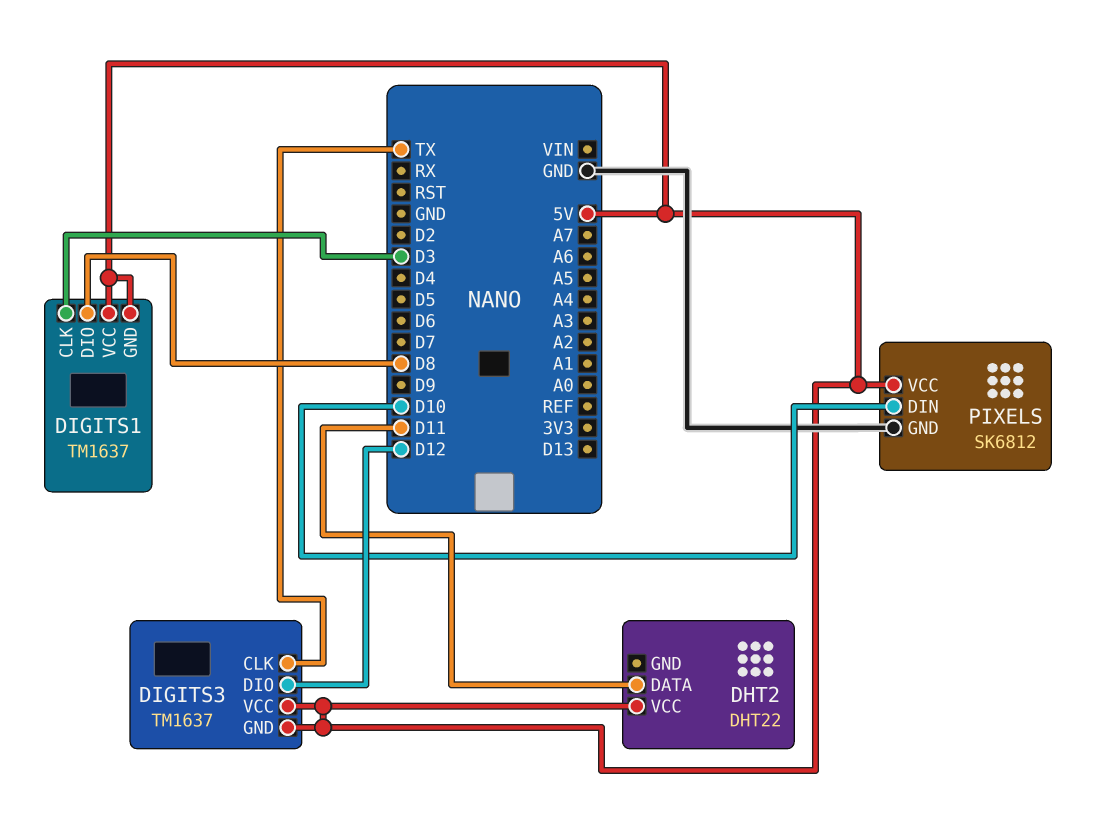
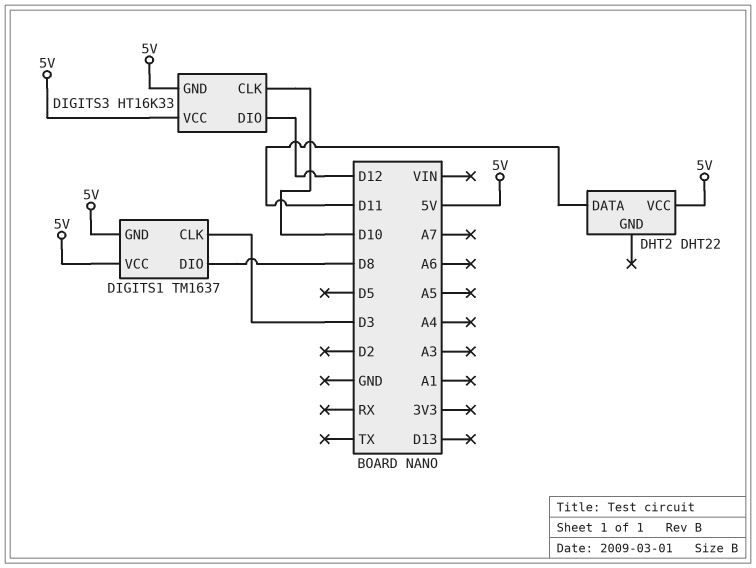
DIGITS3: TM1637 -> HT16K33
DIGITS3 pin CLK: TX -> D10
PIXELS: SK6812 -> none
PIXELS pin DIN: D10 -> none
PIXELS pin GND: GND -> none
PIXELS pin VCC: 5V -> none

